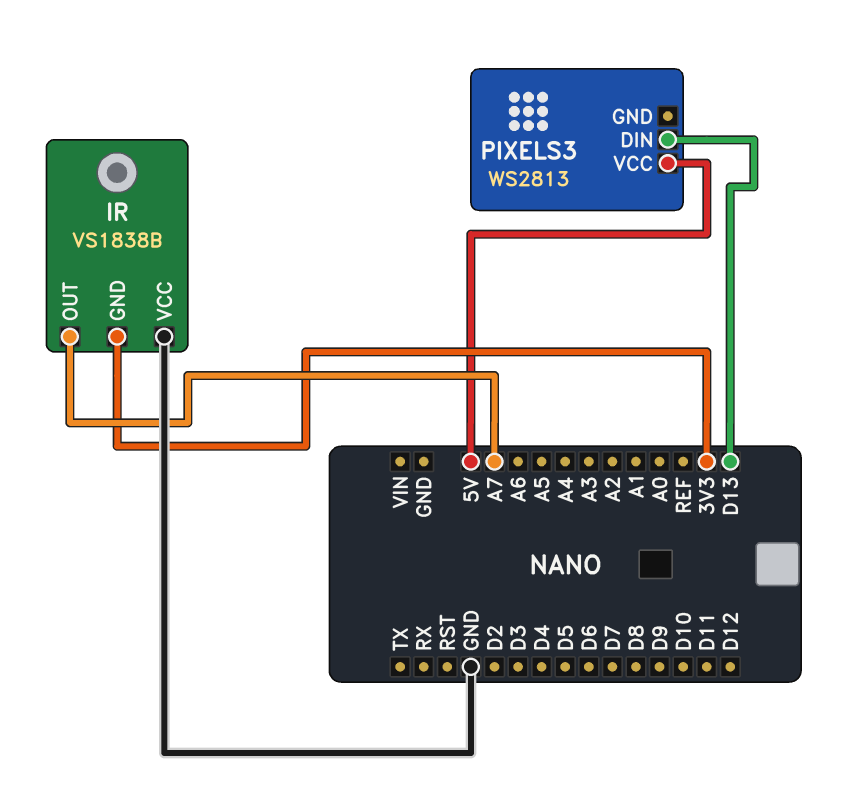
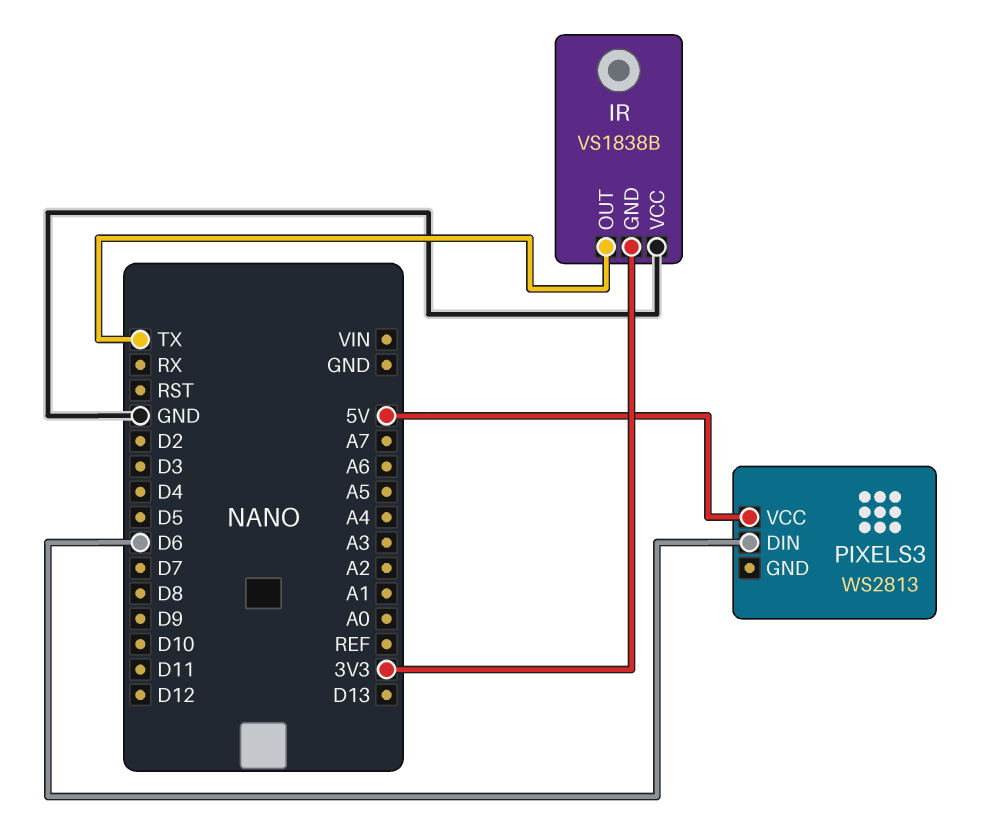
IR pin OUT: A7 -> TX
PIXELS3 pin DIN: D13 -> D6

